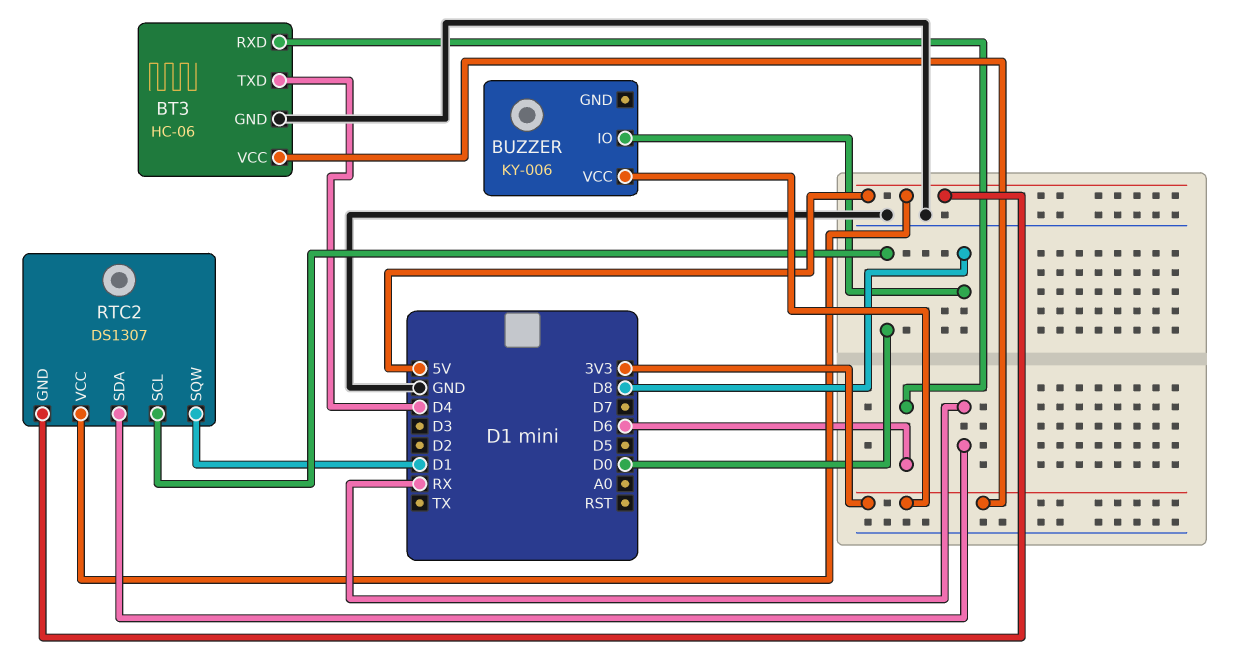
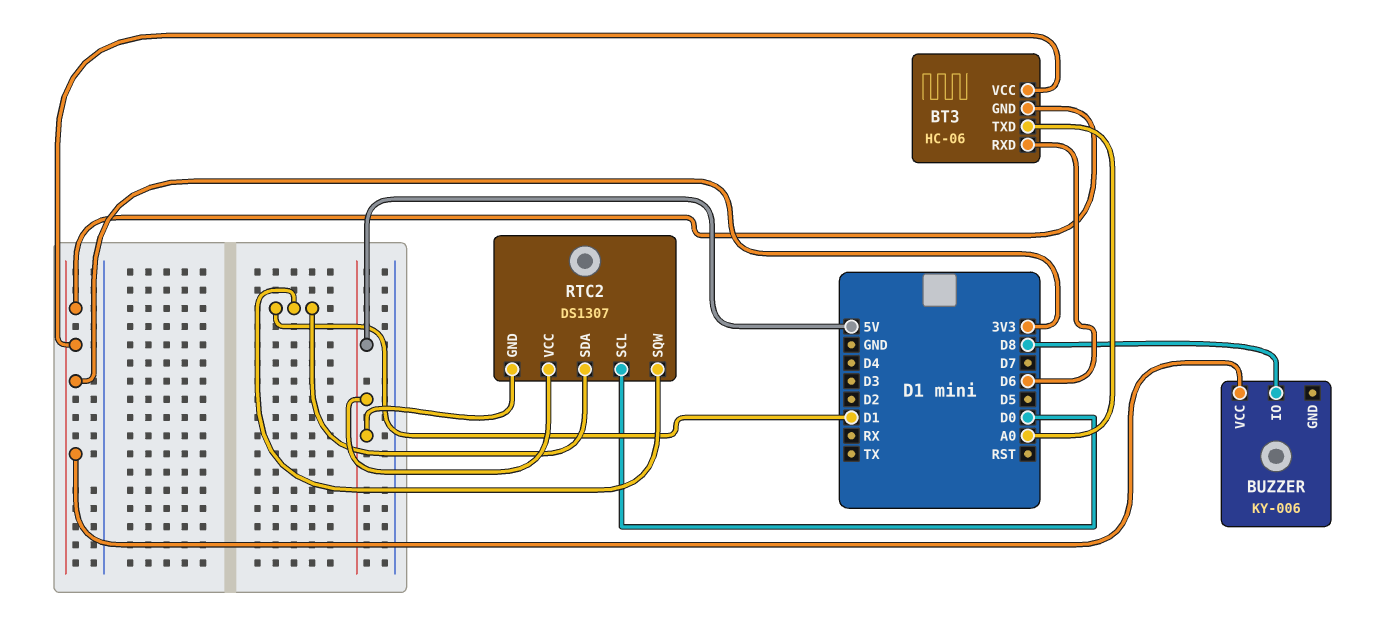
BT3 pin GND: GND -> 3V3
BT3 pin TXD: D4 -> A0
RTC2 pin SDA: RX -> D1

